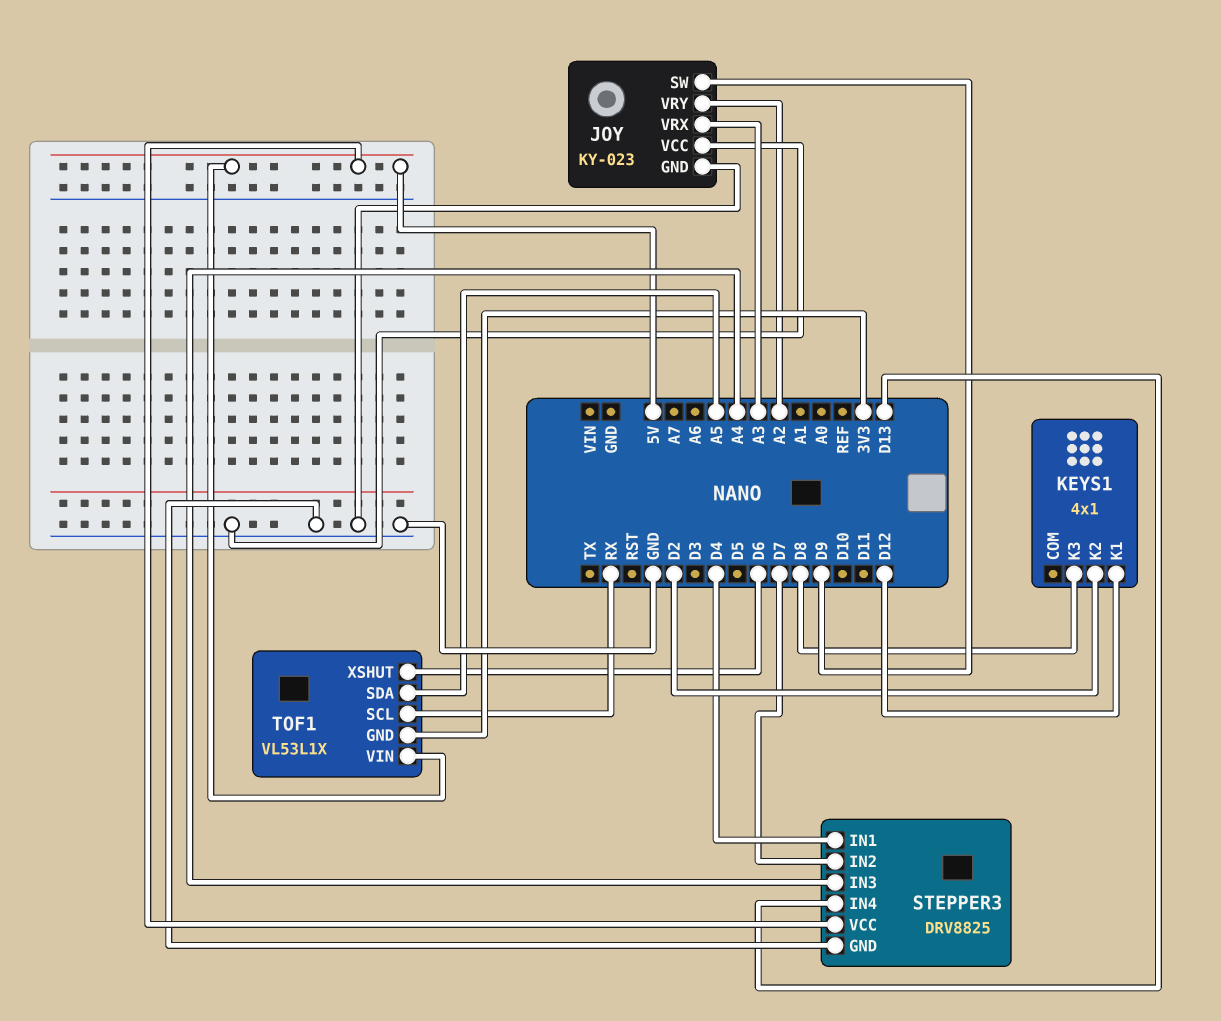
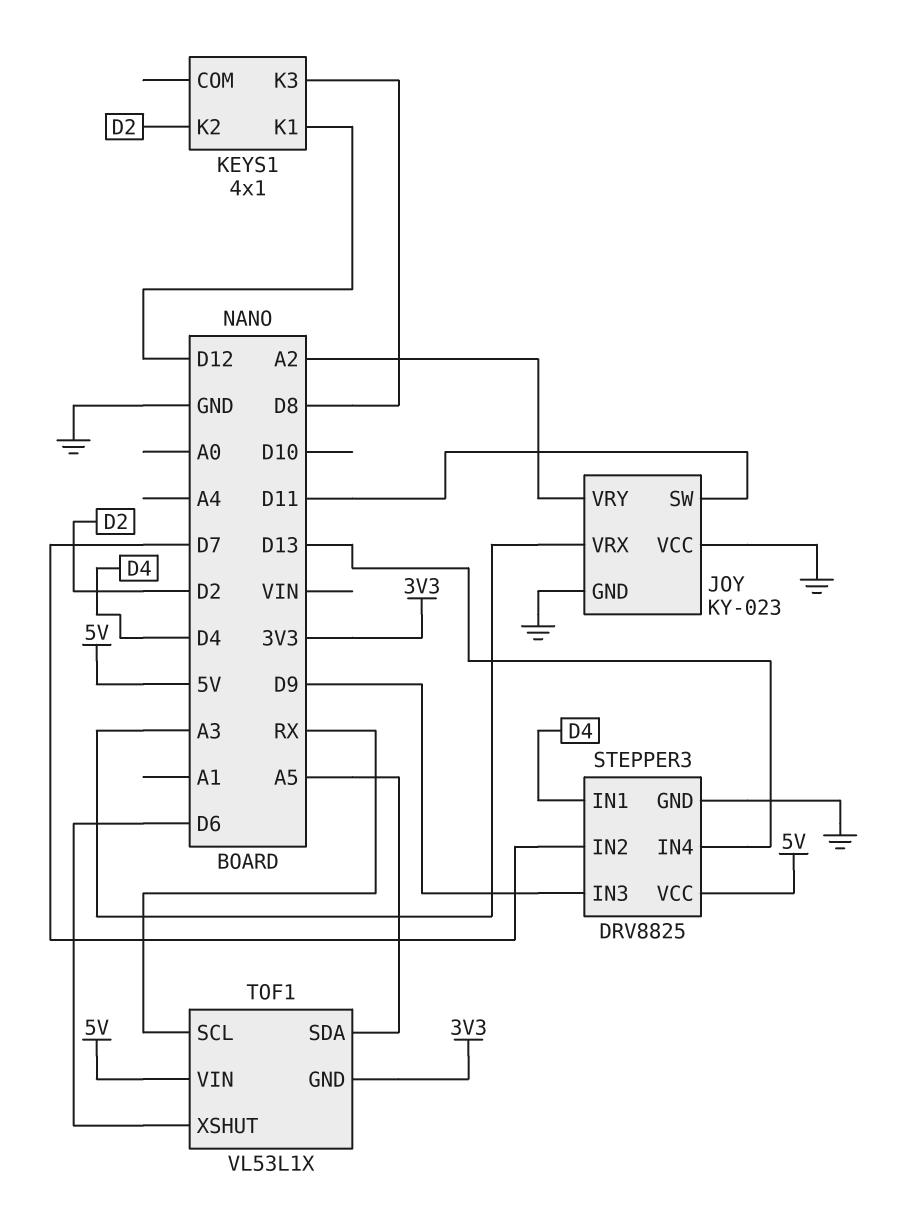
JOY pin SW: D9 -> D11
STEPPER3 pin IN3: A4 -> D9

